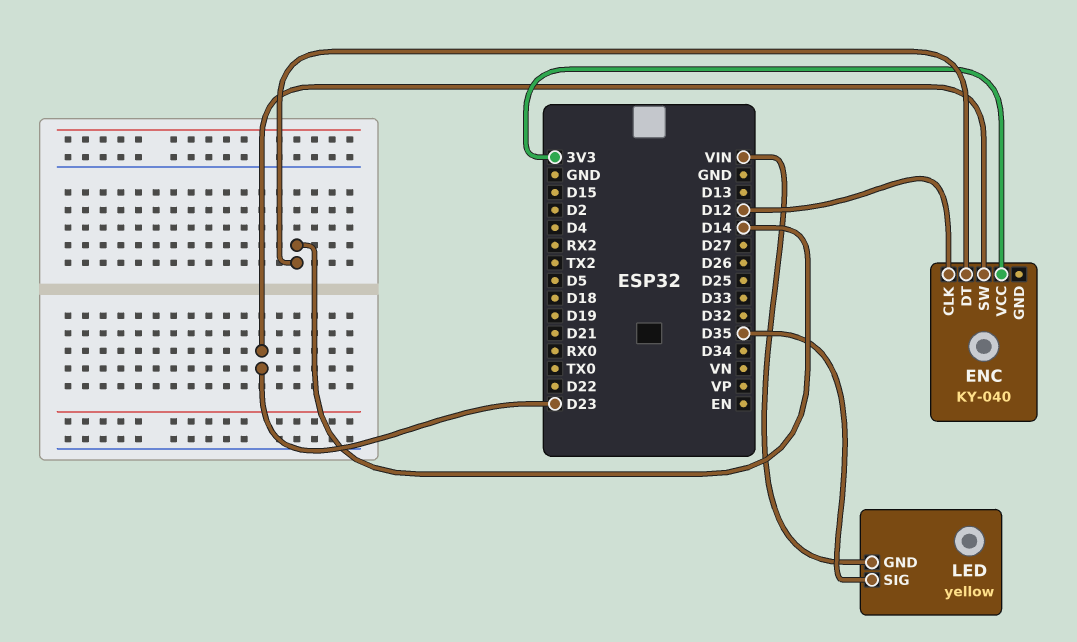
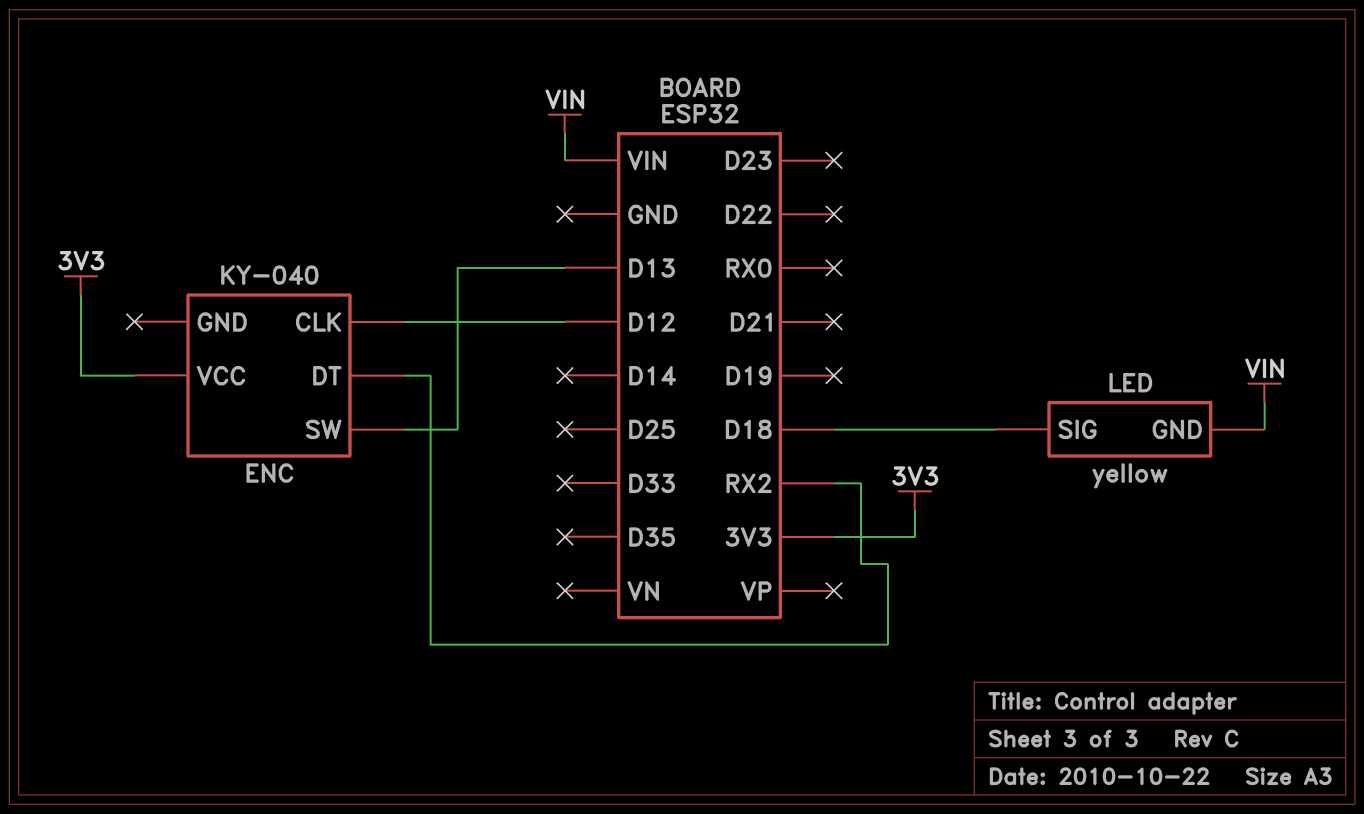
ENC pin DT: D14 -> RX2
ENC pin SW: D23 -> D13
LED pin SIG: D35 -> D18

